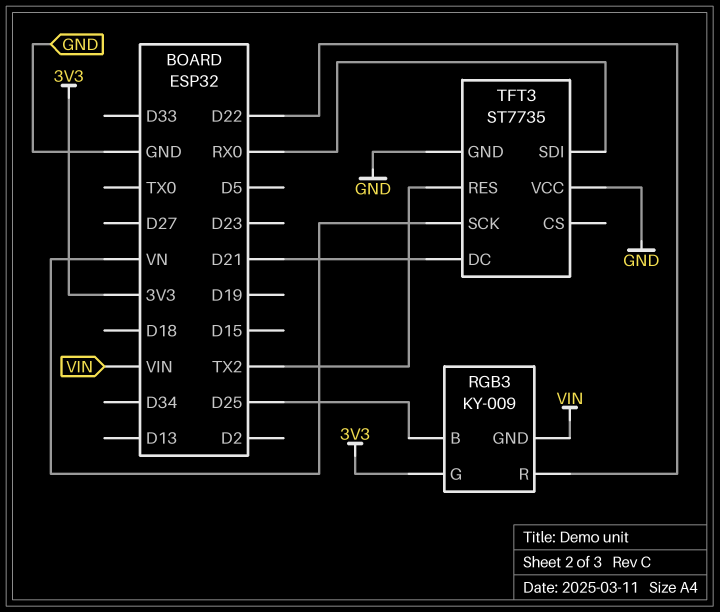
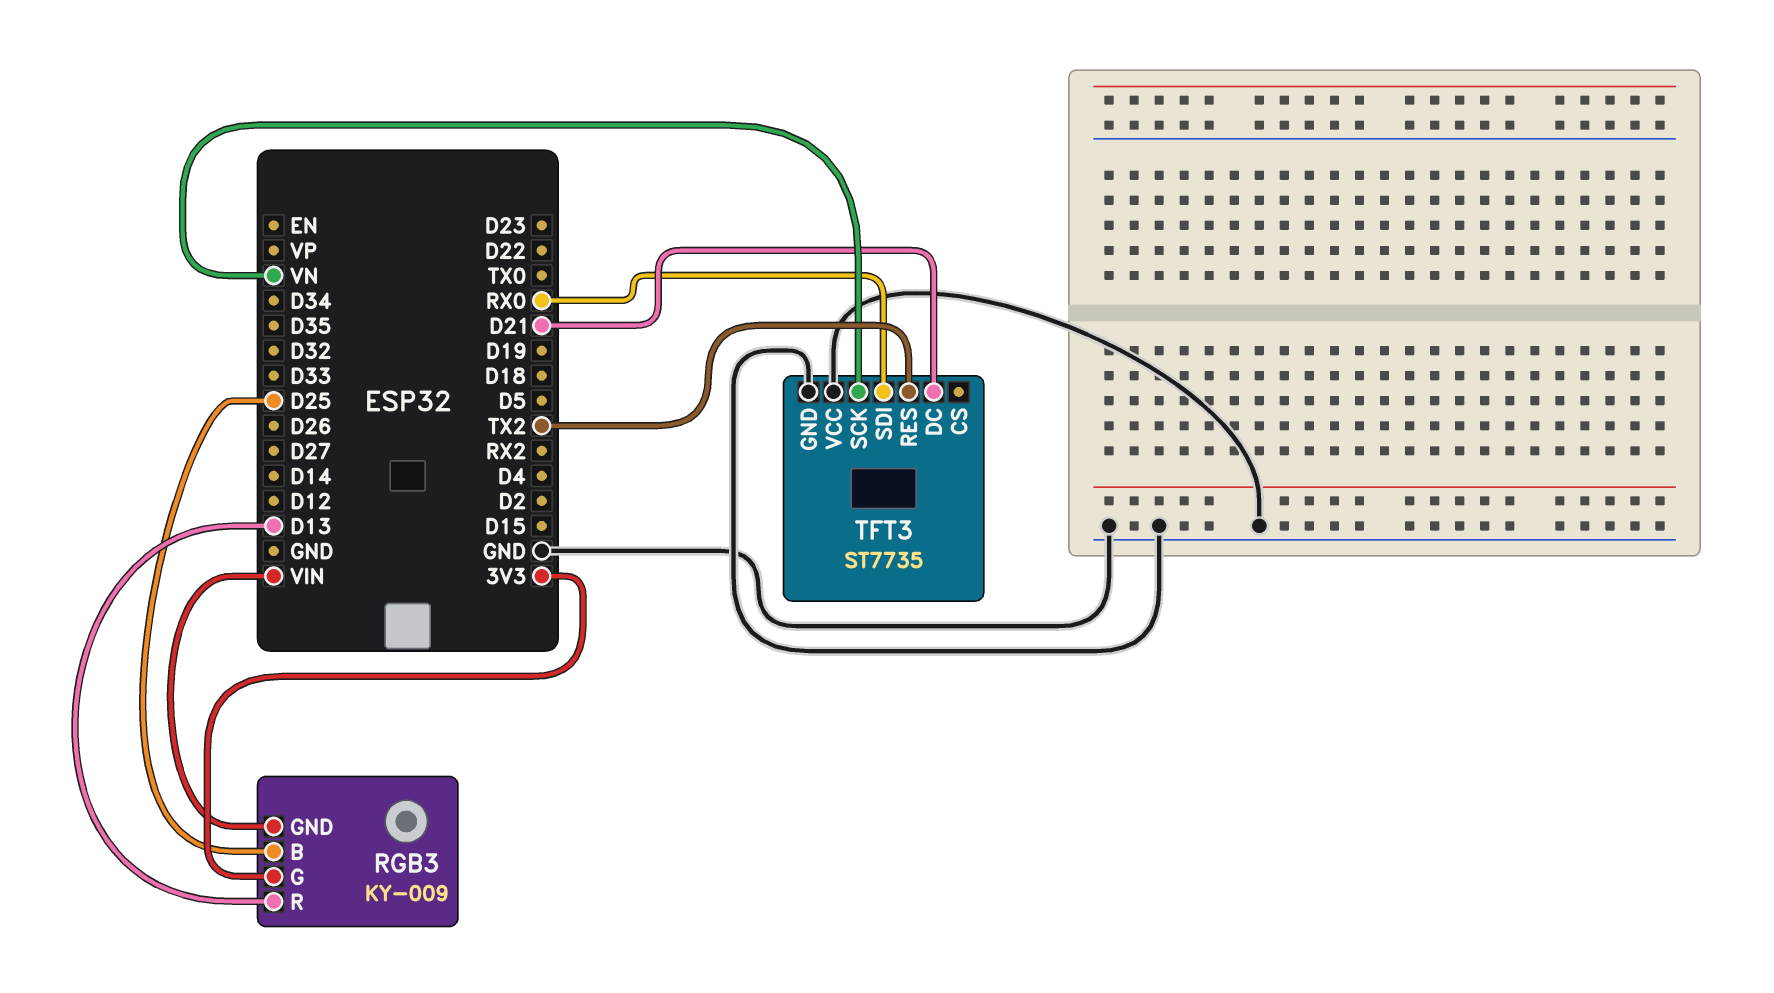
RGB3 pin R: D22 -> D13

